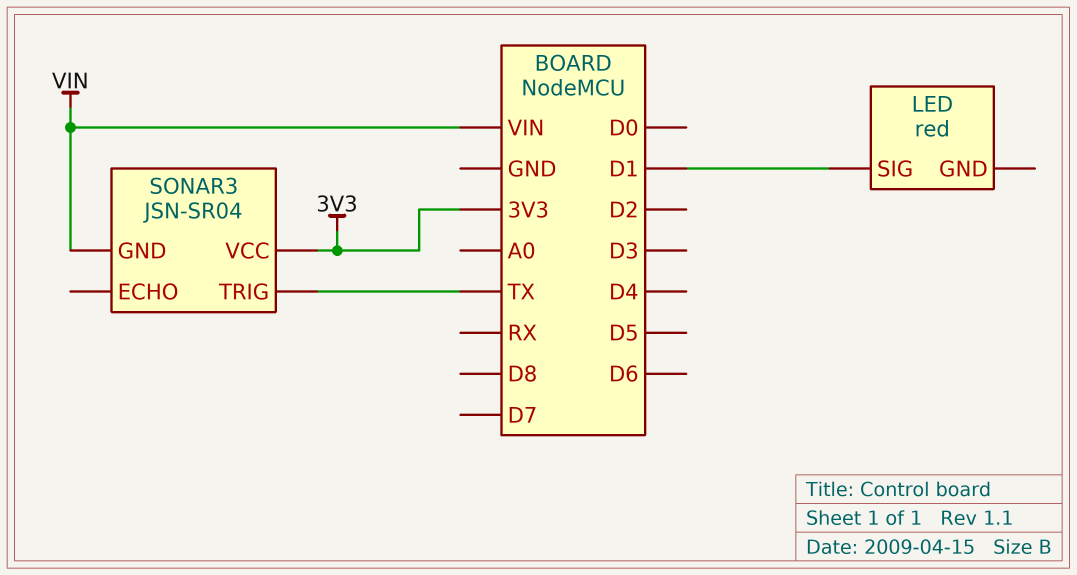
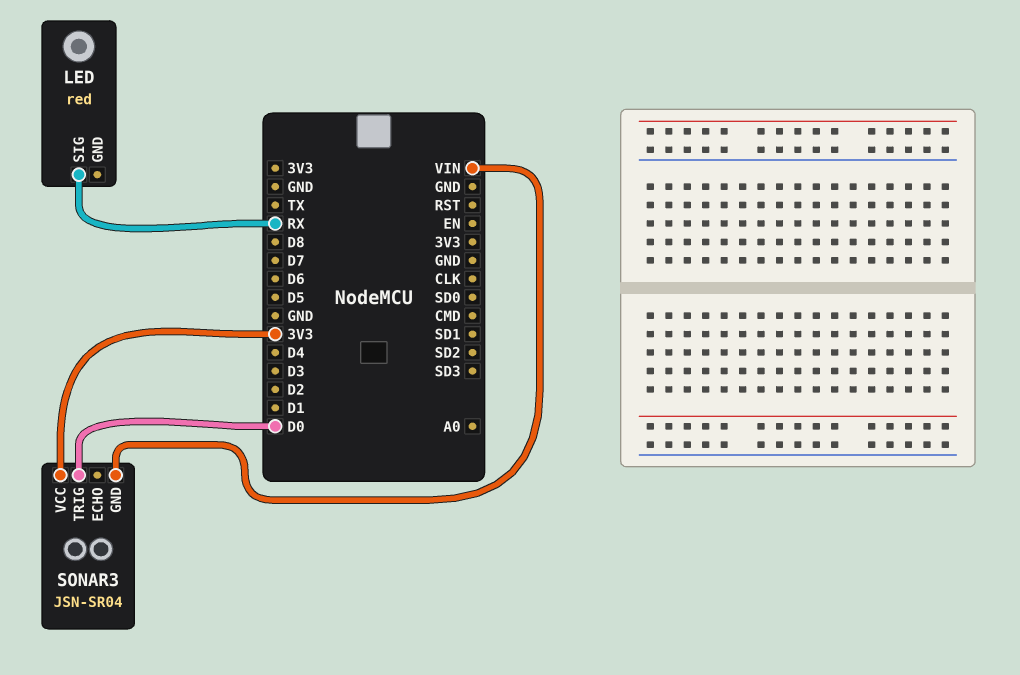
LED pin SIG: D1 -> RX
SONAR3 pin TRIG: TX -> D0

